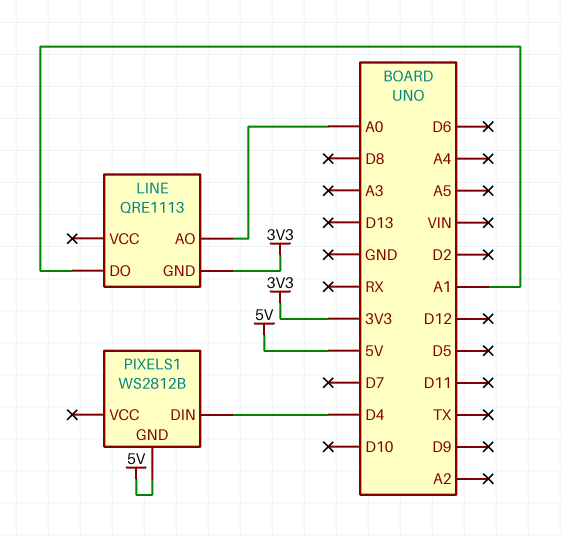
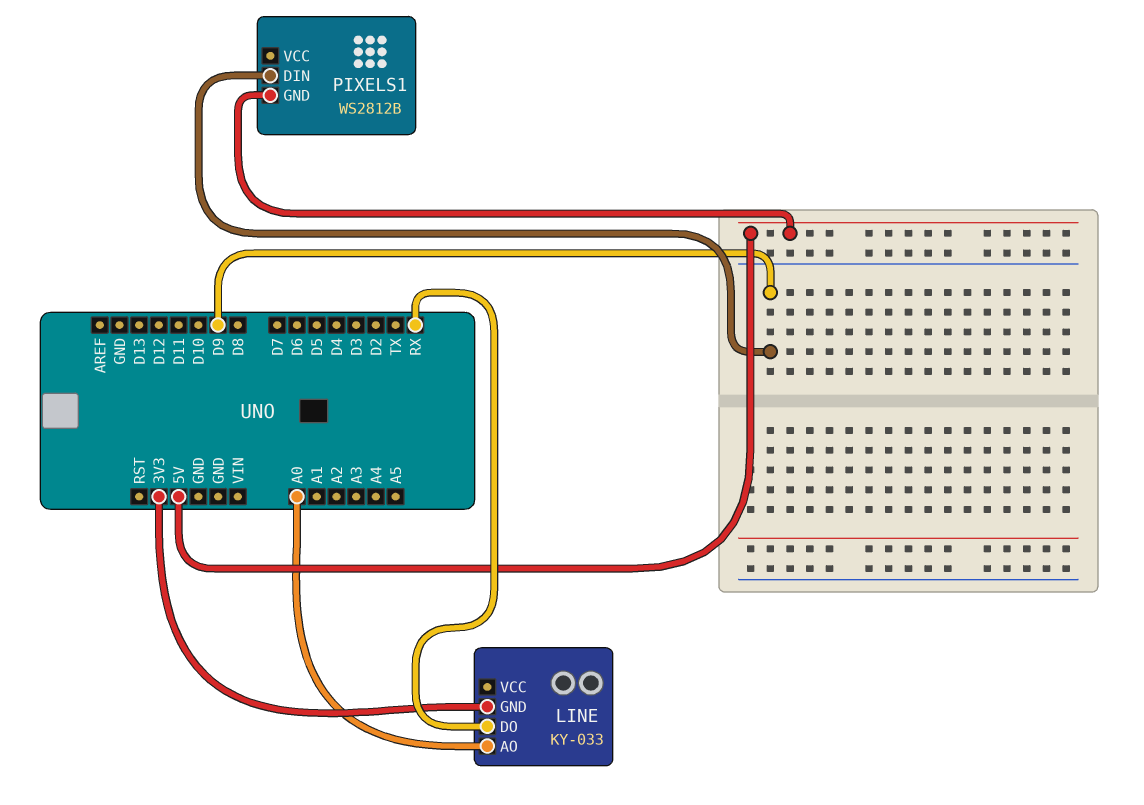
LINE: QRE1113 -> KY-033
LINE pin DO: A1 -> RX
PIXELS1 pin DIN: D4 -> D9

